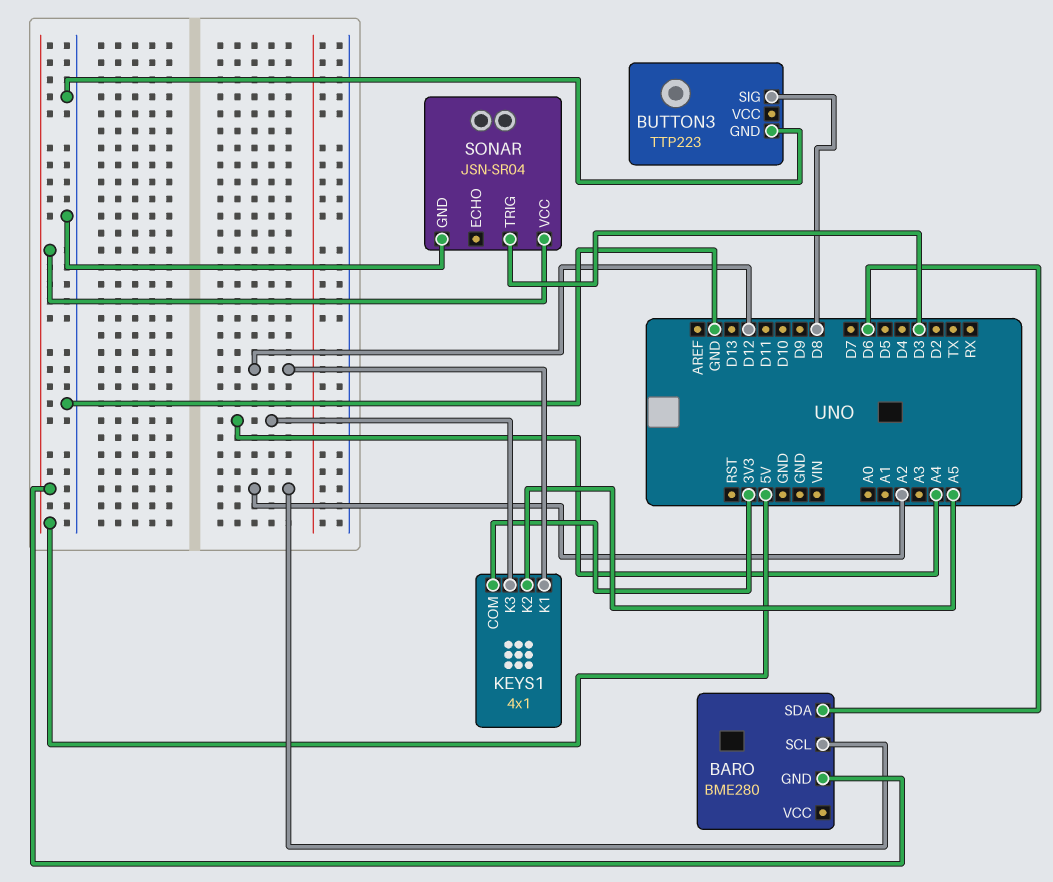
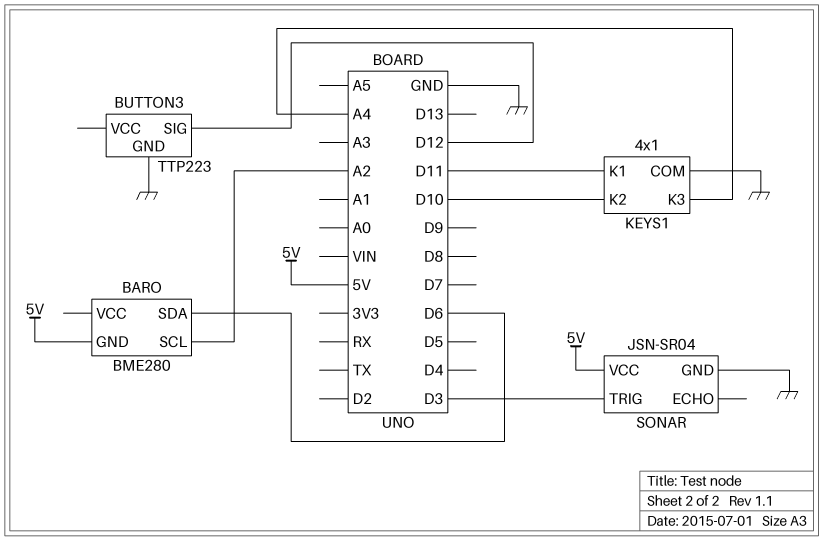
BUTTON3 pin SIG: D8 -> D12
KEYS1 pin COM: 3V3 -> GND
KEYS1 pin K1: D12 -> D11
KEYS1 pin K2: A5 -> D10

